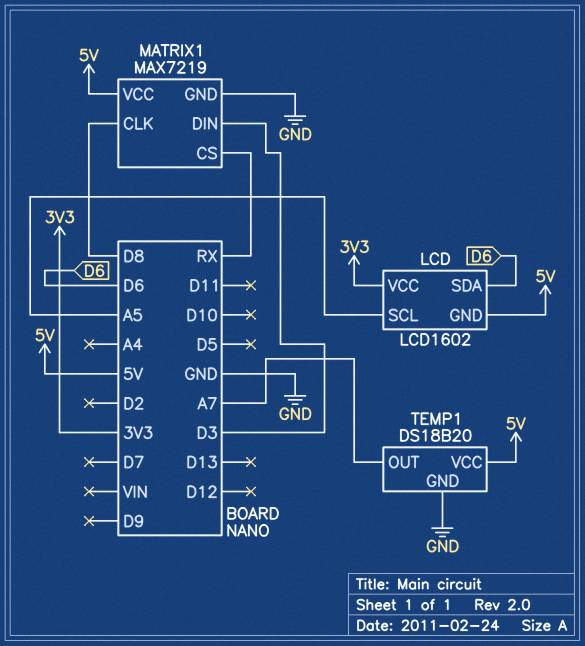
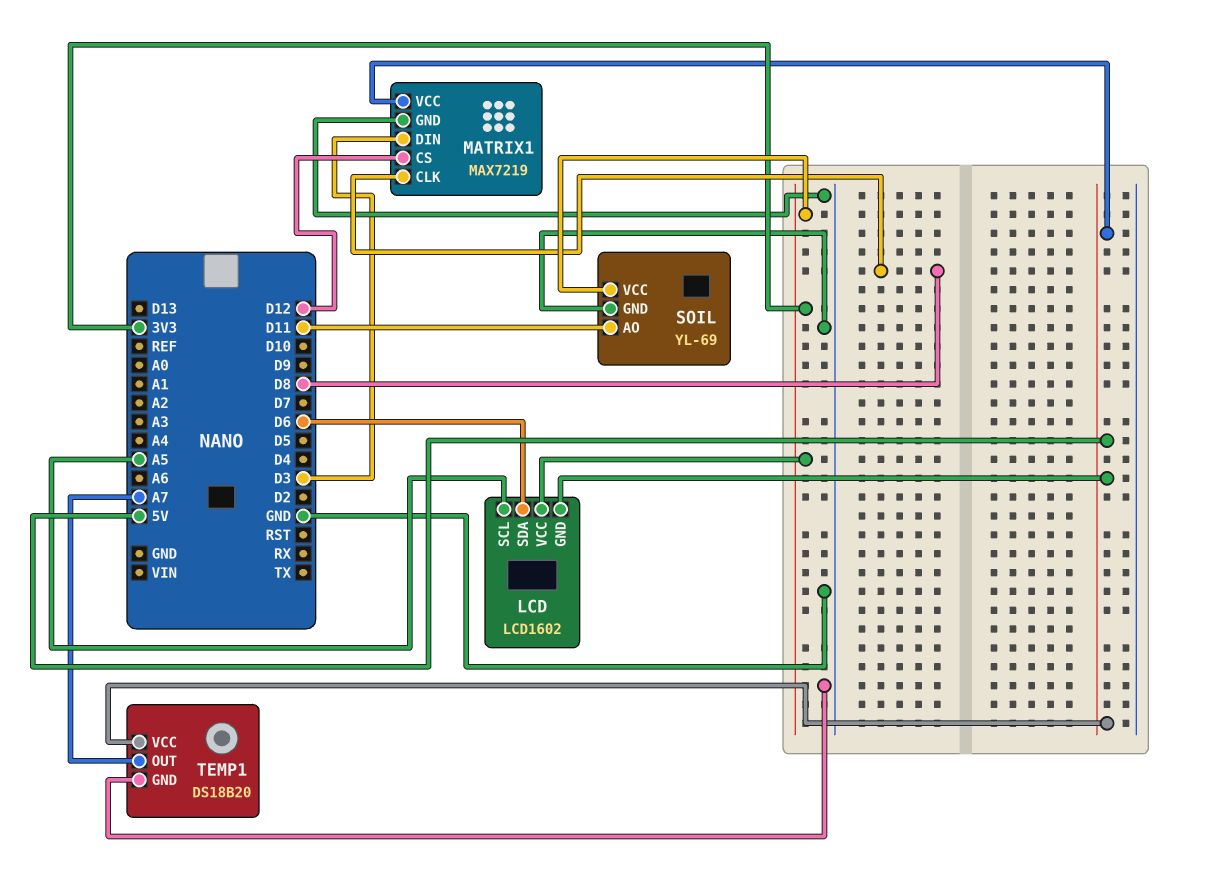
MATRIX1 pin CS: RX -> D12
SOIL: none -> YL-69
SOIL pin AO: none -> D11
SOIL pin GND: none -> GND
SOIL pin VCC: none -> 3V3

